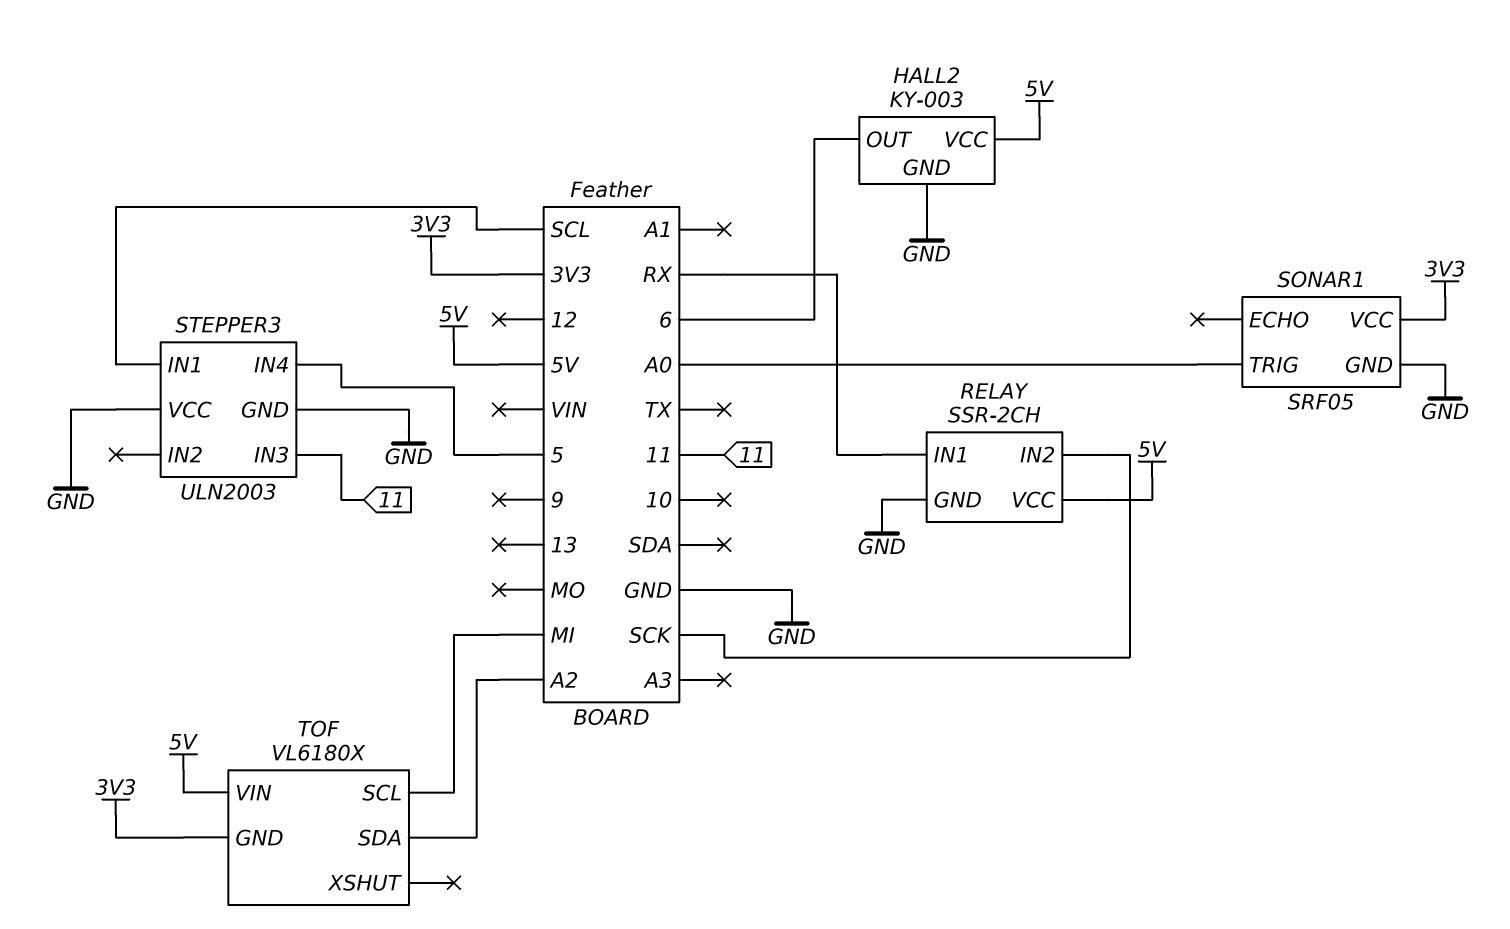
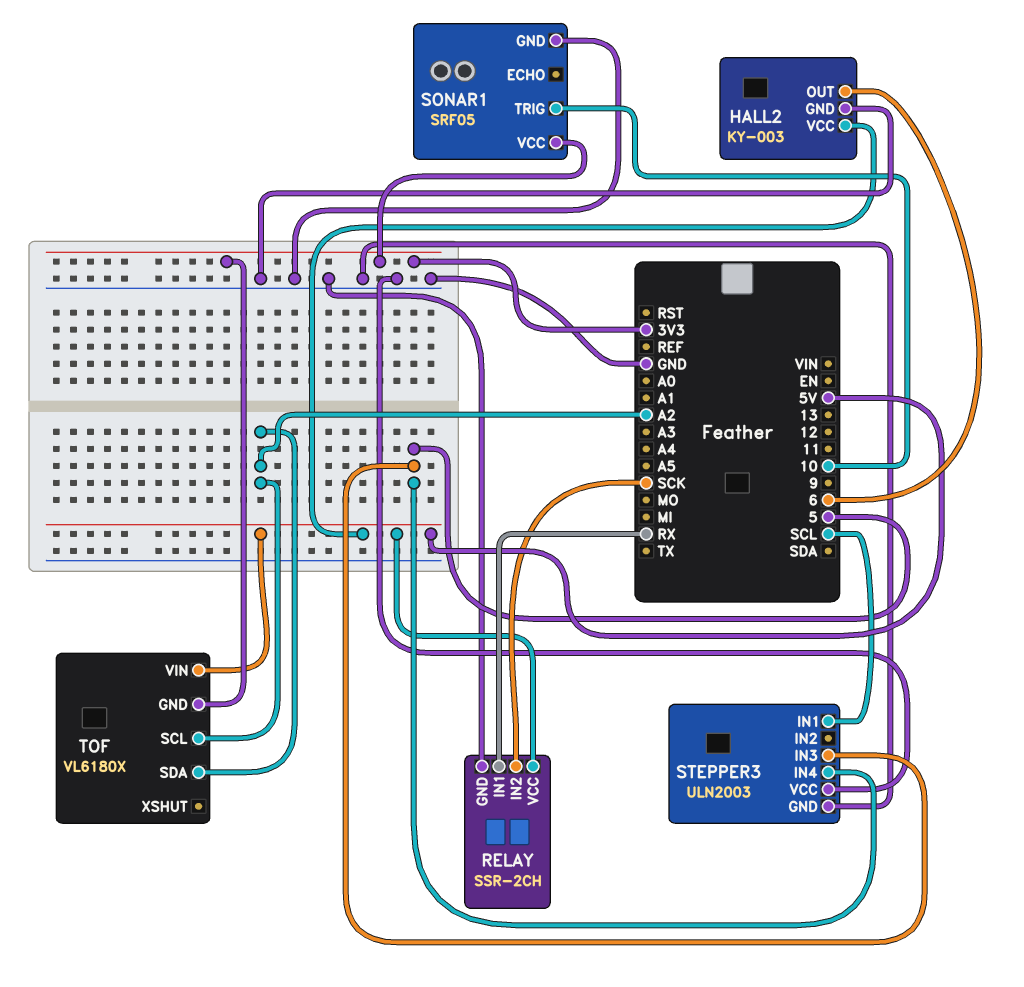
SONAR1 pin TRIG: A0 -> 10
STEPPER3 pin IN3: 11 -> 5
TOF pin SCL: MI -> A2

